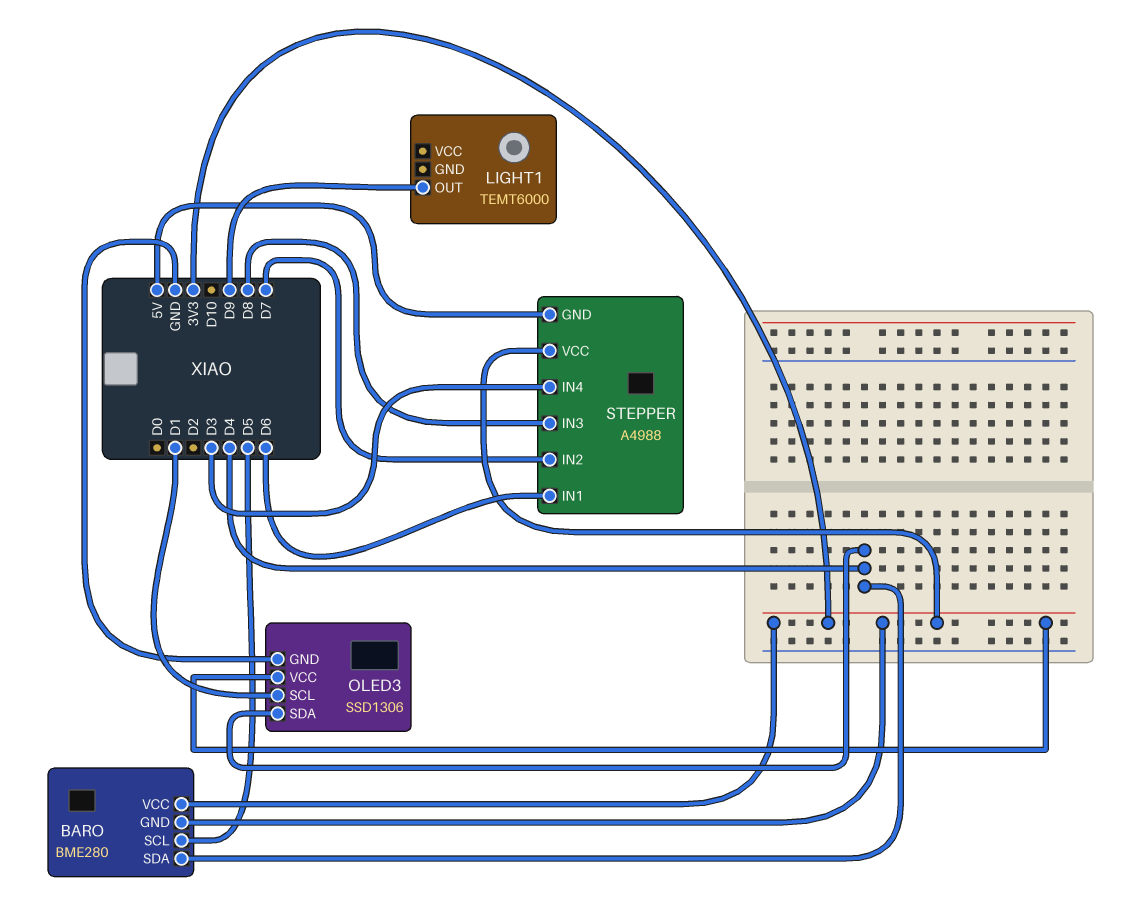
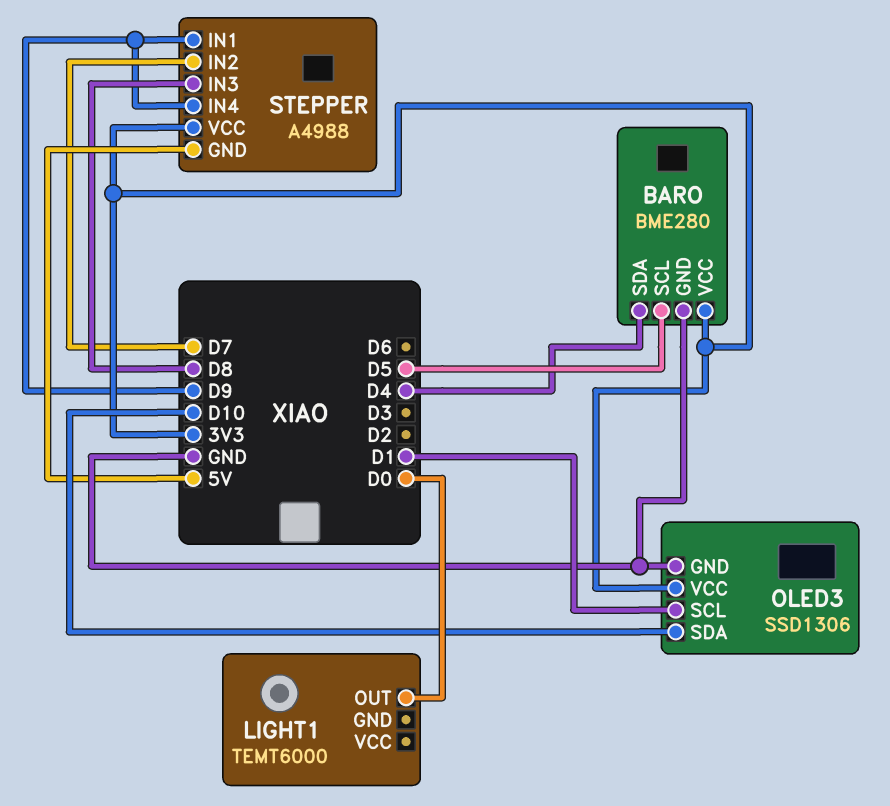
BARO pin GND: 3V3 -> GND
LIGHT1 pin OUT: D9 -> D0
OLED3 pin SDA: D4 -> D10
STEPPER pin IN1: D6 -> D9
STEPPER pin IN4: D3 -> D9

